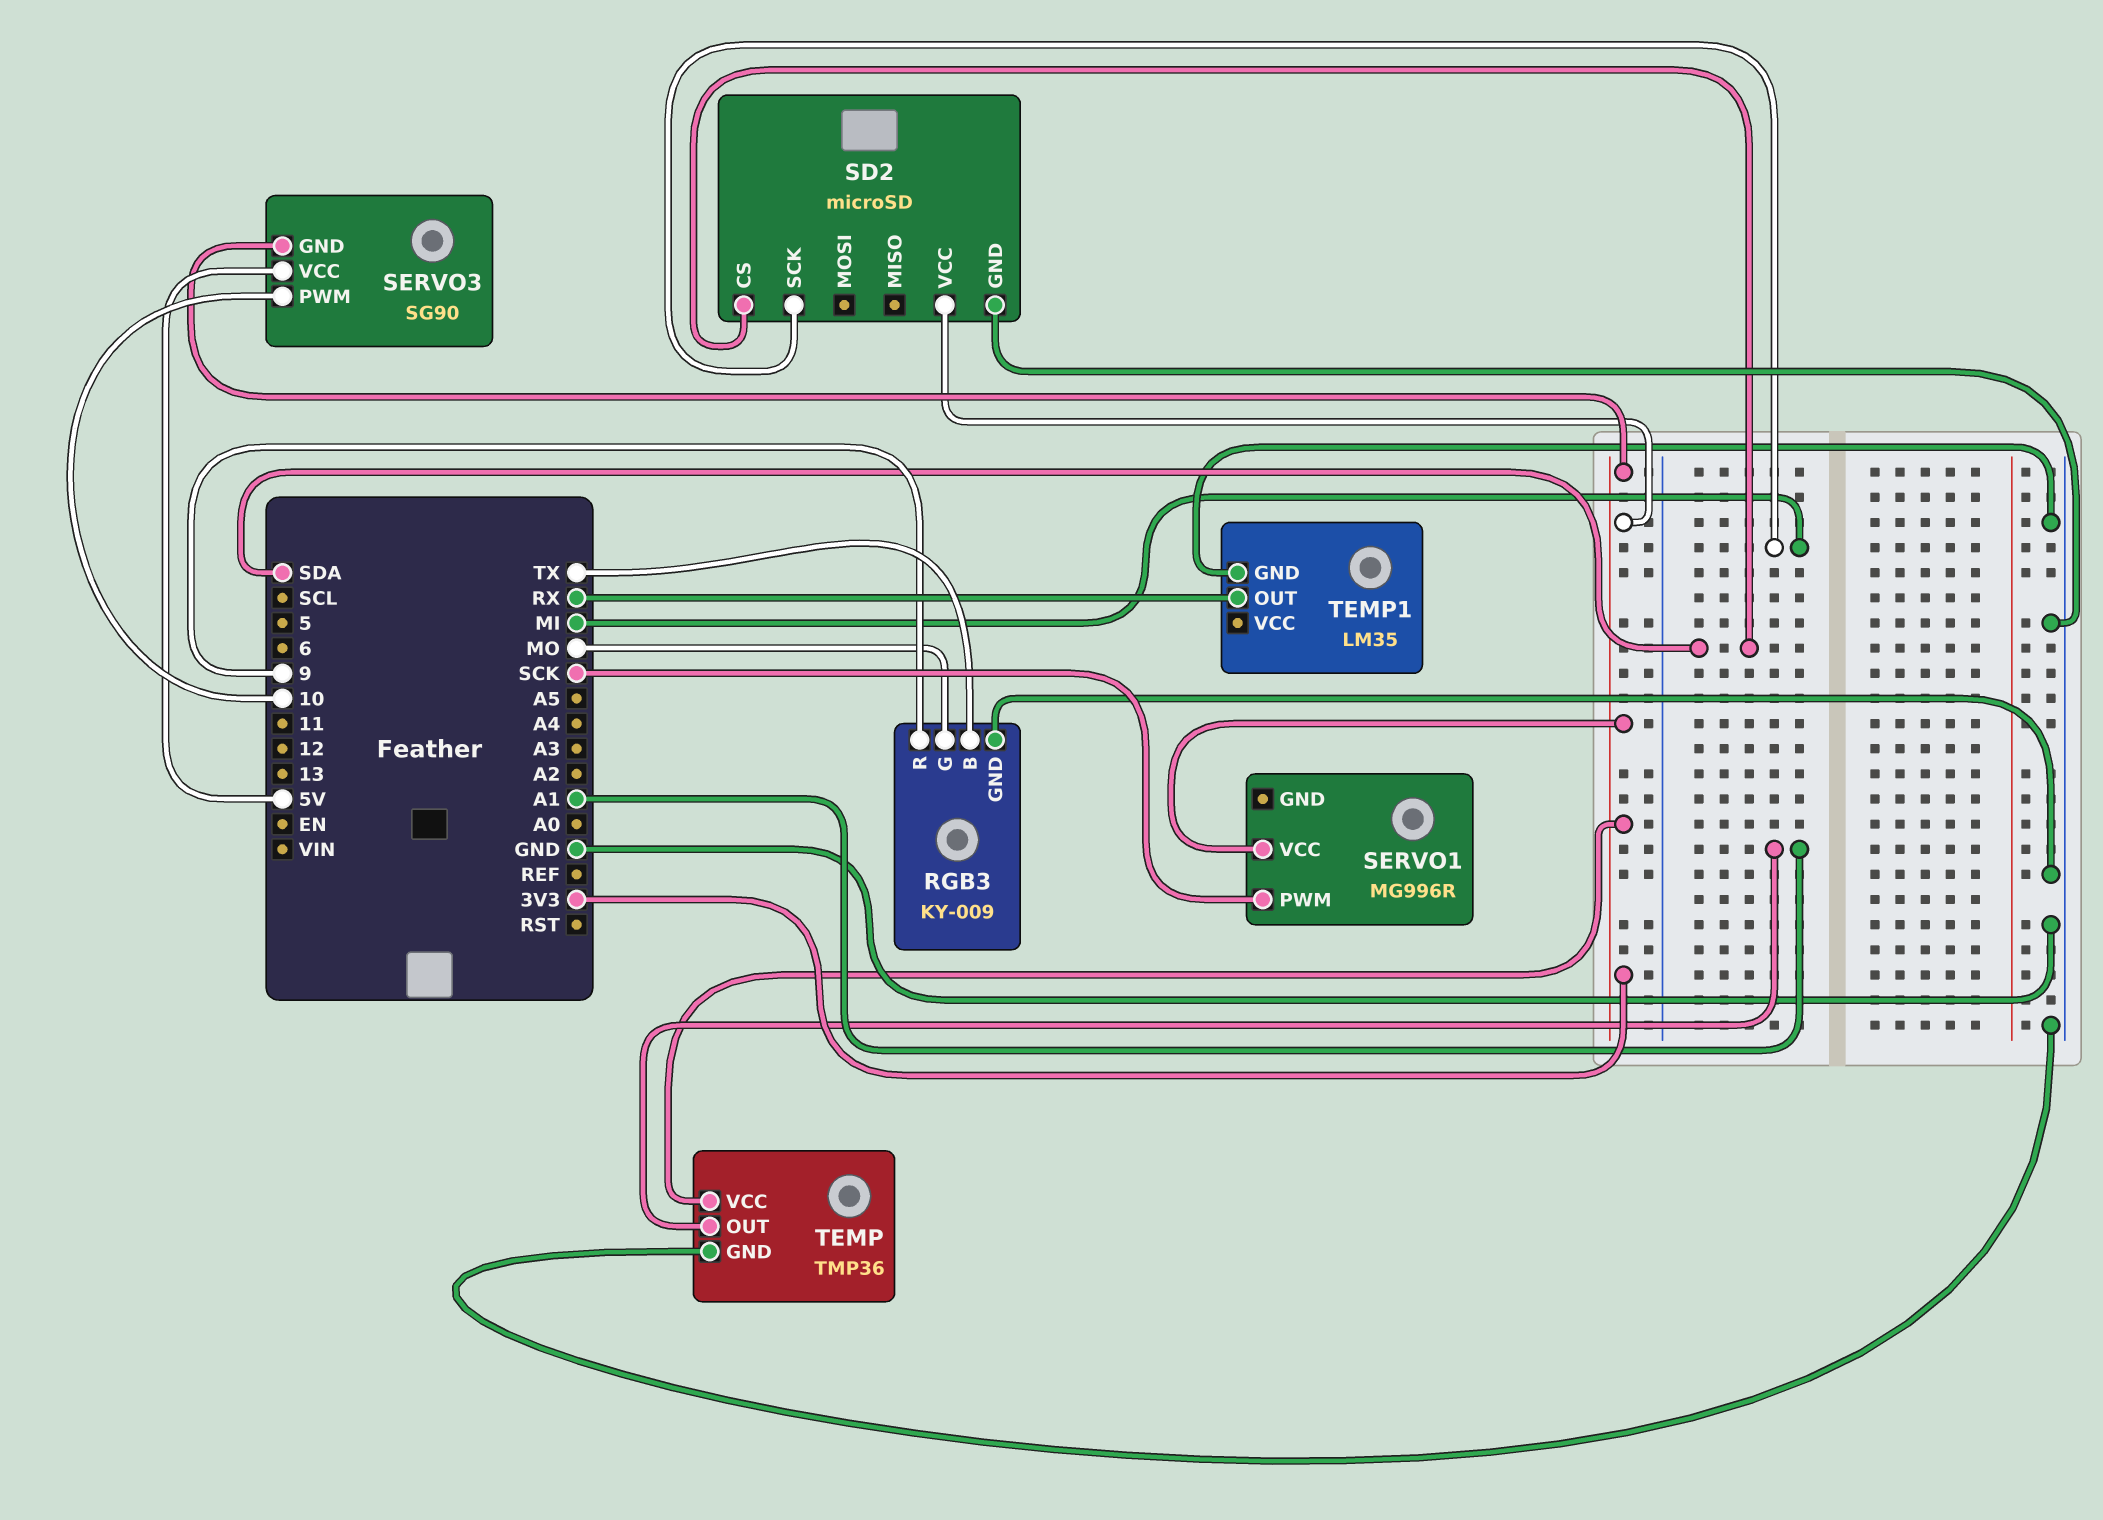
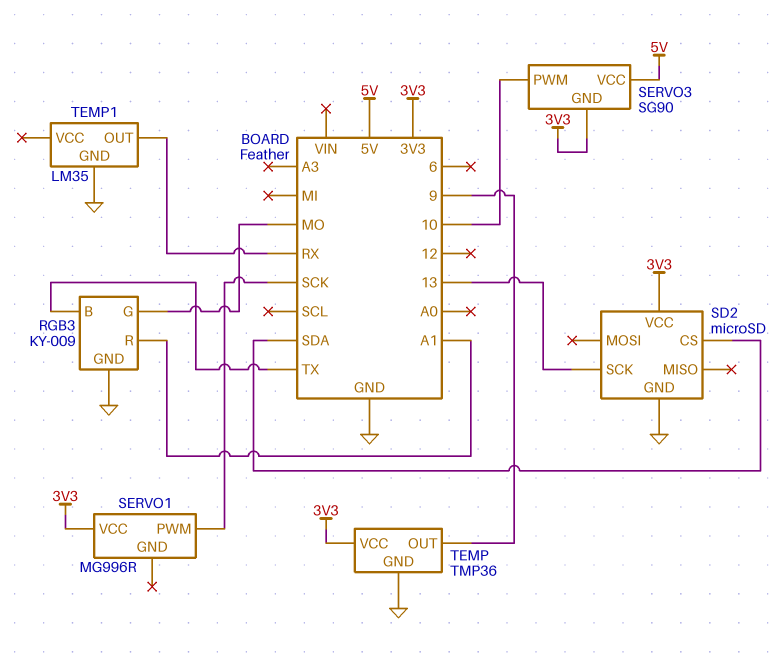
RGB3 pin R: 9 -> A1
SD2 pin SCK: MI -> 13
TEMP pin OUT: A1 -> 9

